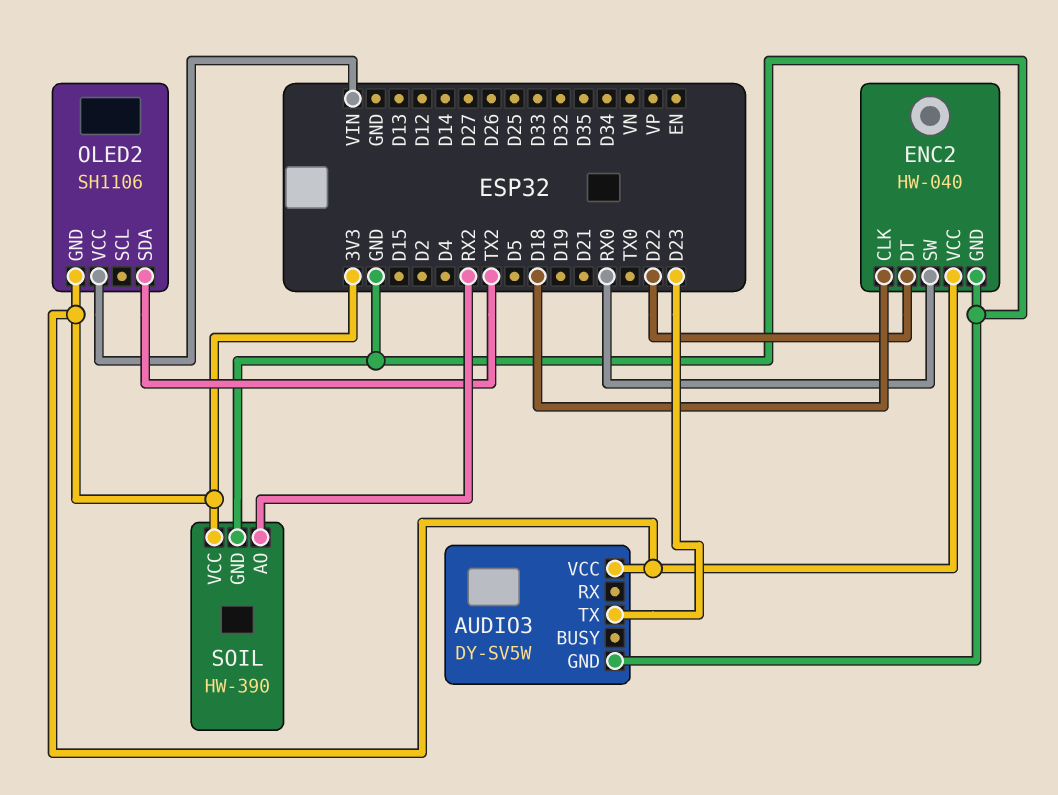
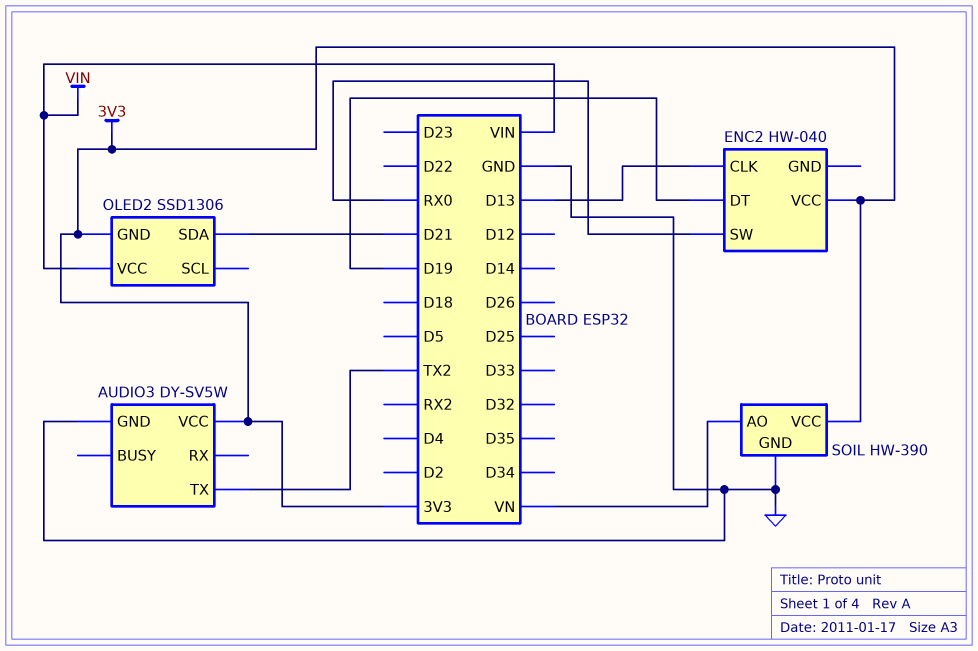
AUDIO3 pin TX: D23 -> TX2
ENC2 pin CLK: D18 -> D13
ENC2 pin DT: D22 -> D19
ENC2 pin GND: GND -> none
OLED2: SH1106 -> SSD1306
OLED2 pin SDA: TX2 -> D21
SOIL pin AO: RX2 -> VN

